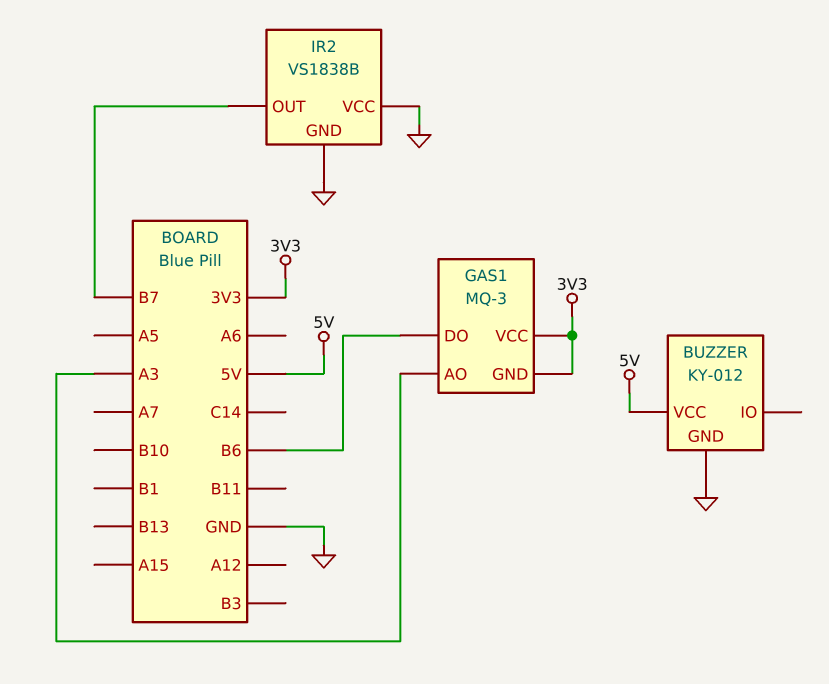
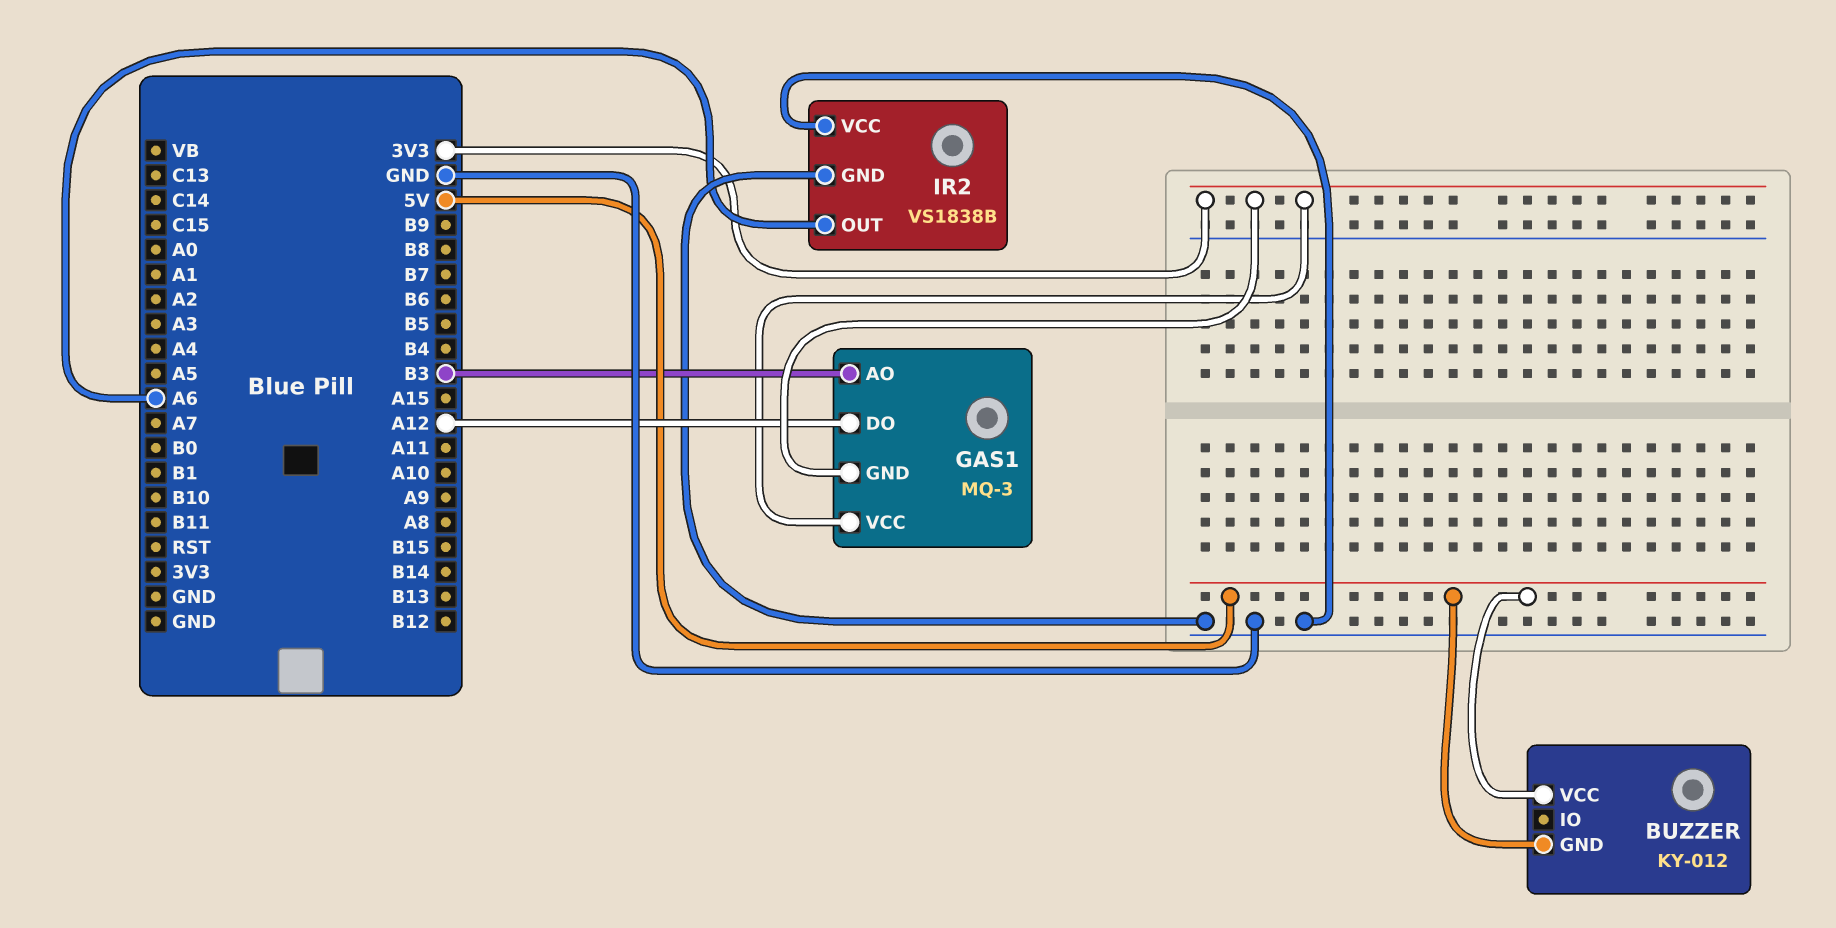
BUZZER pin GND: GND -> 5V
GAS1 pin AO: A3 -> B3
GAS1 pin DO: B6 -> A12
IR2 pin OUT: B7 -> A6

